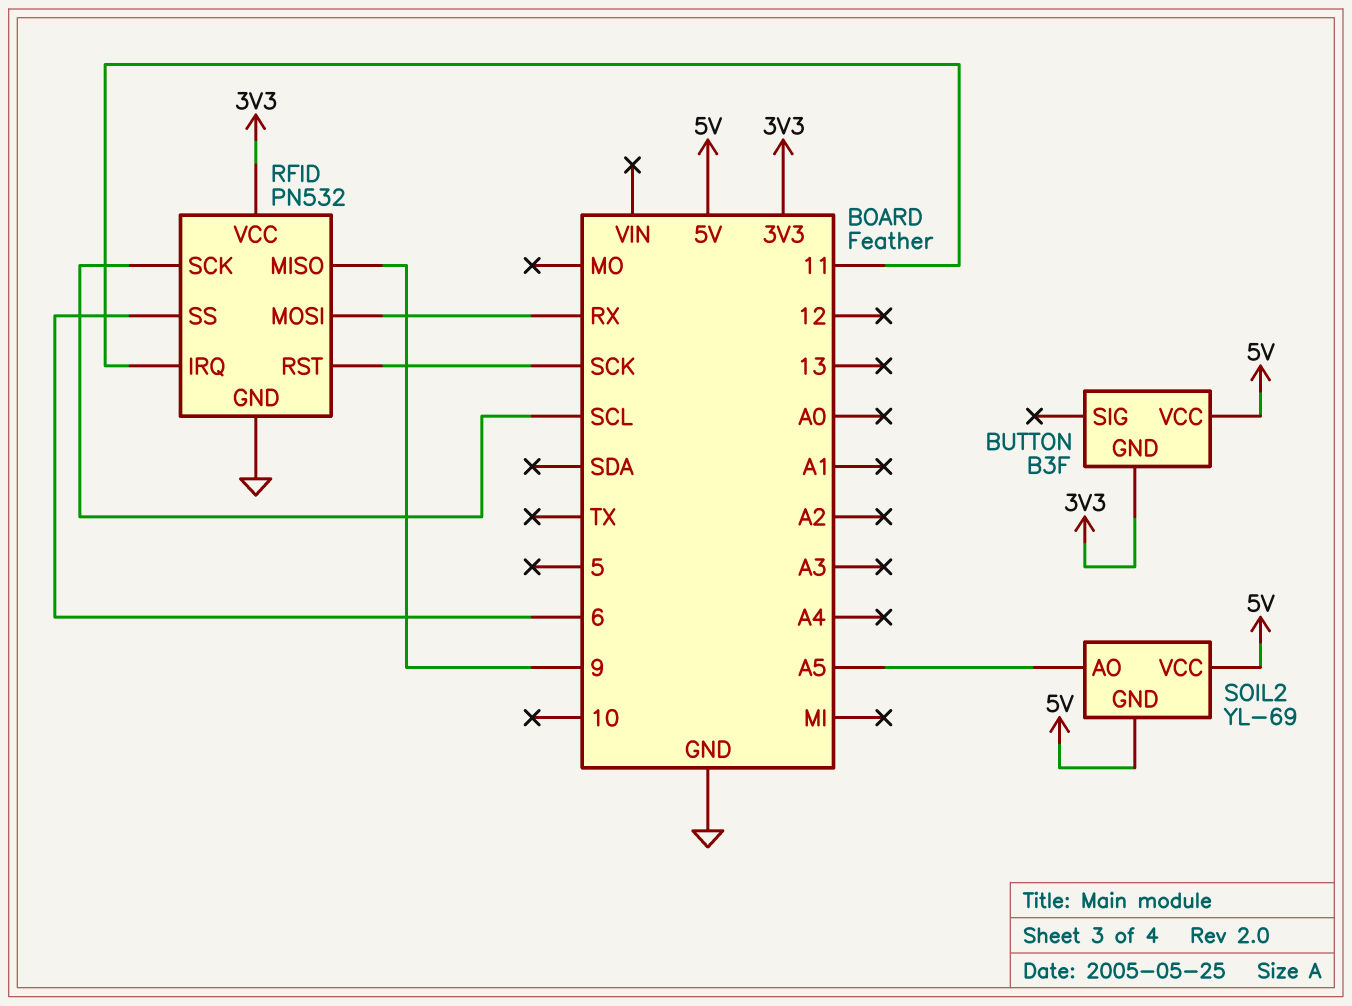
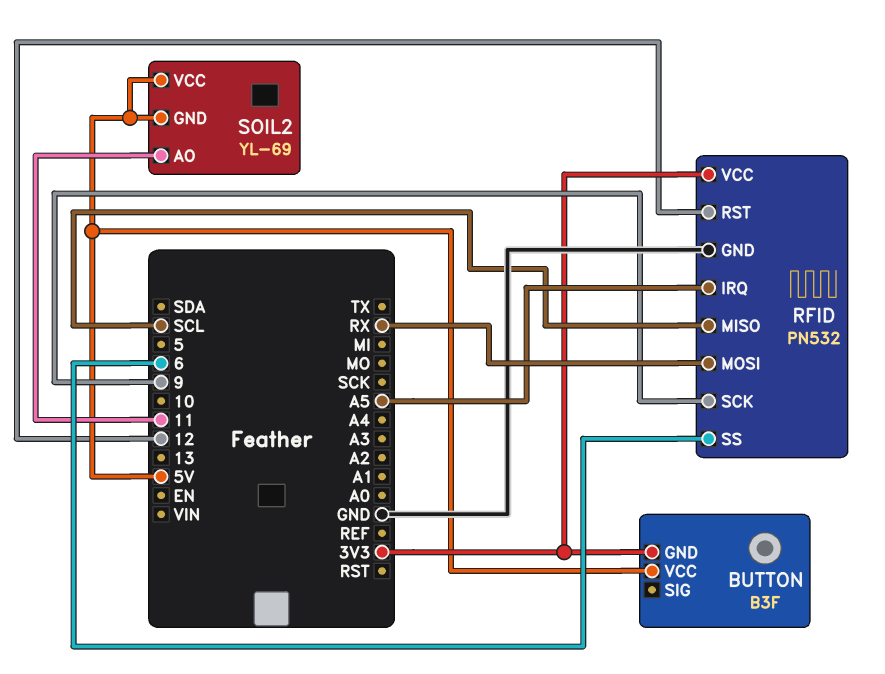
RFID pin IRQ: 11 -> A5
RFID pin MISO: 9 -> SCL
RFID pin RST: SCK -> 12
RFID pin SCK: SCL -> 9
SOIL2 pin AO: A5 -> 11

